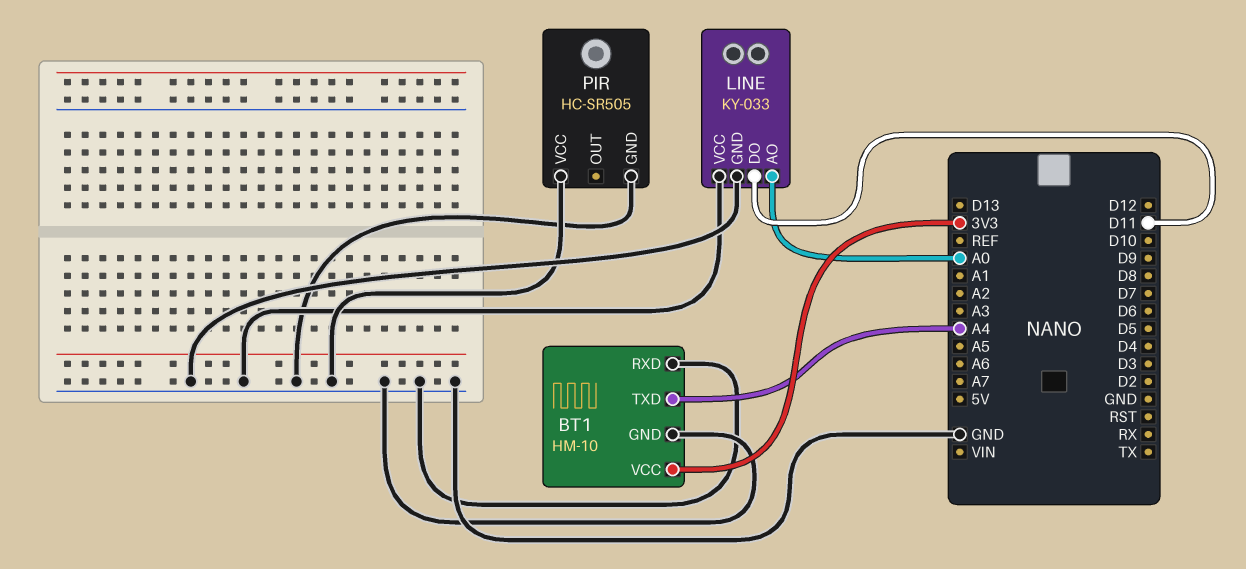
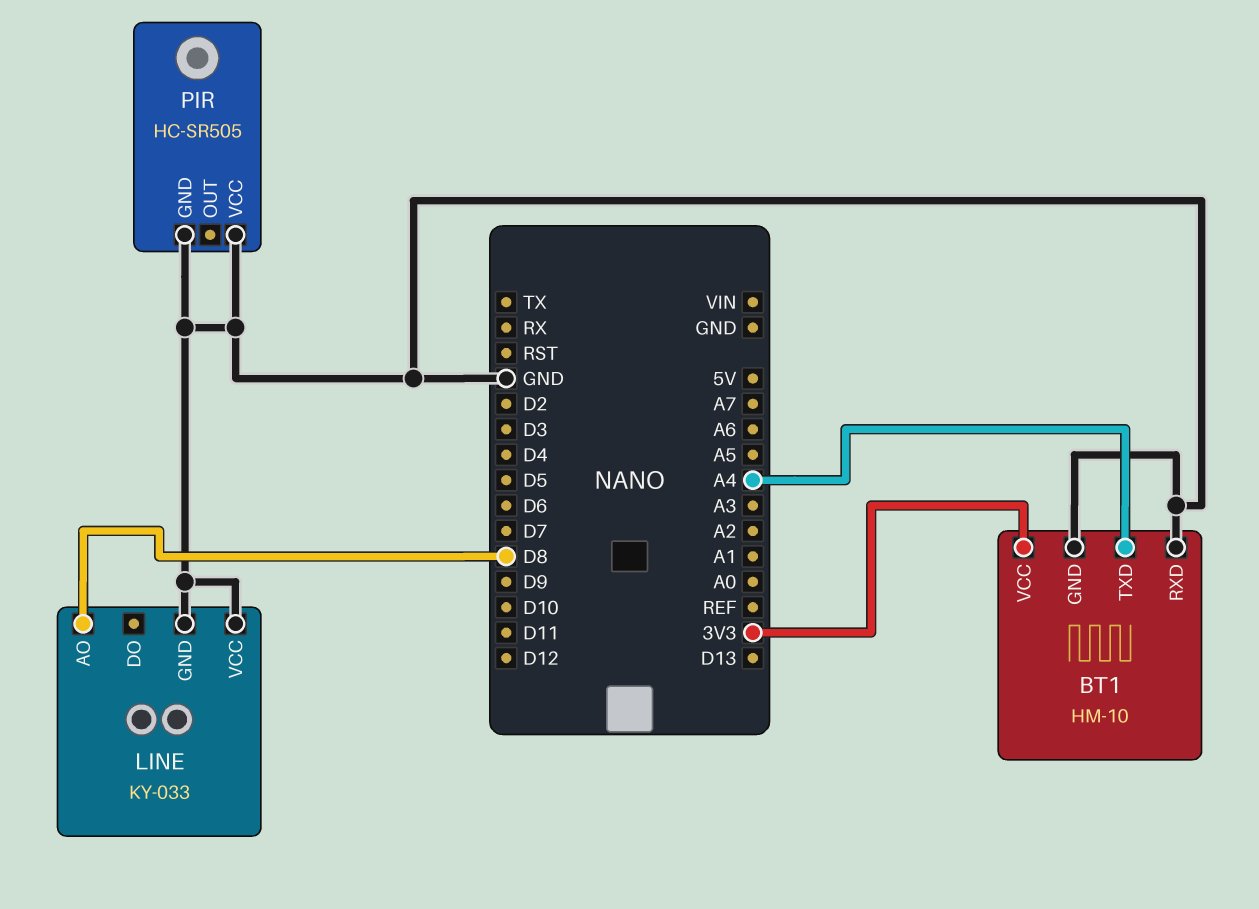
LINE pin AO: A0 -> D8
LINE pin DO: D11 -> none

